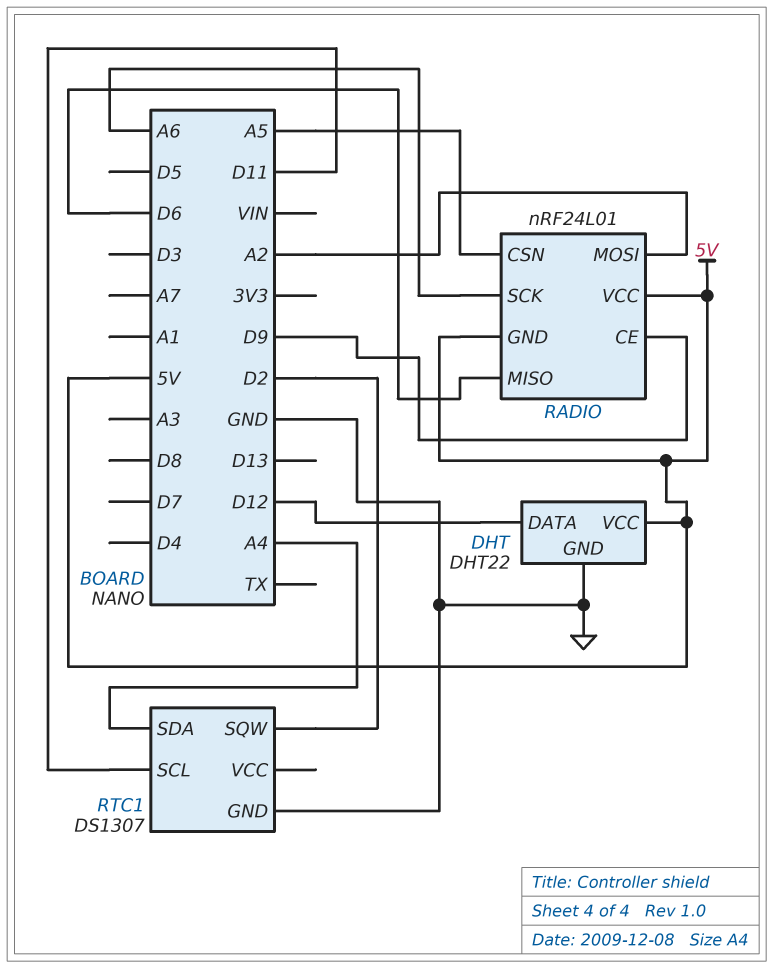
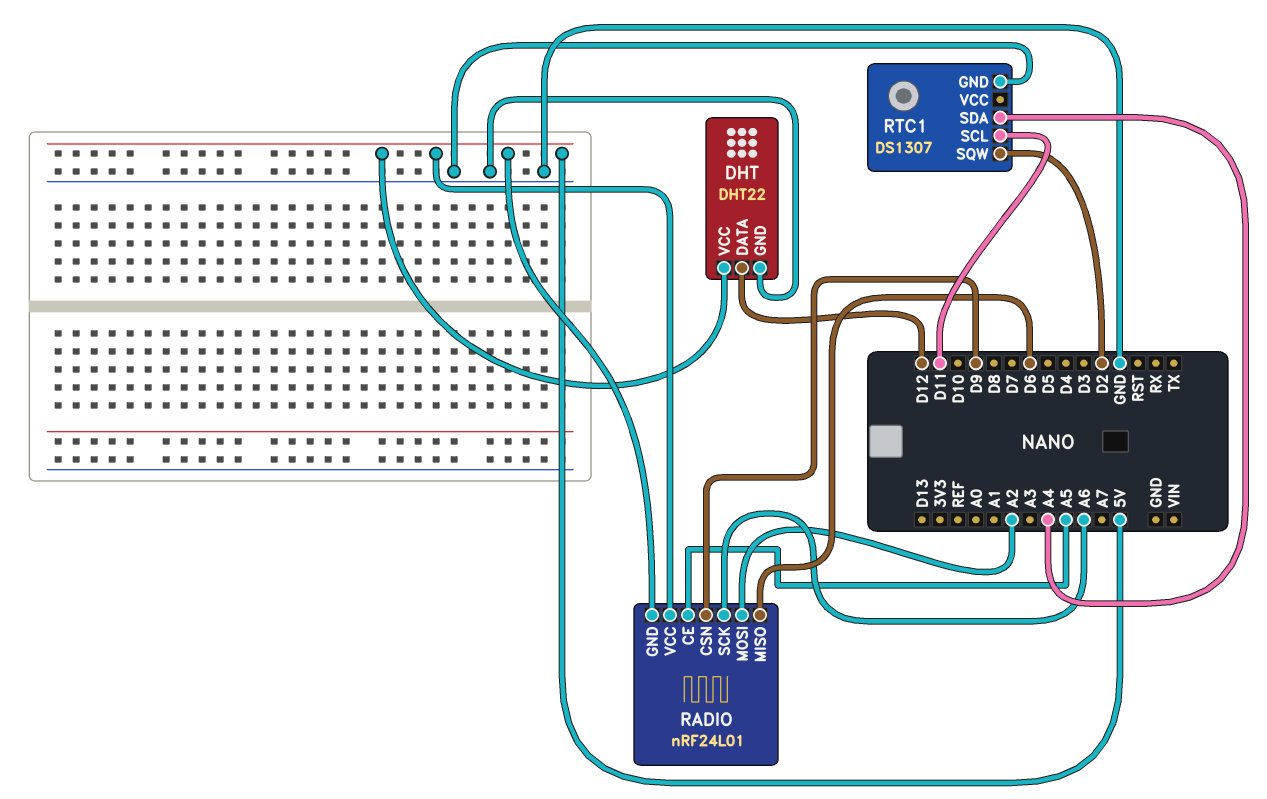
RADIO pin CE: D9 -> A5
RADIO pin CSN: A5 -> D9

